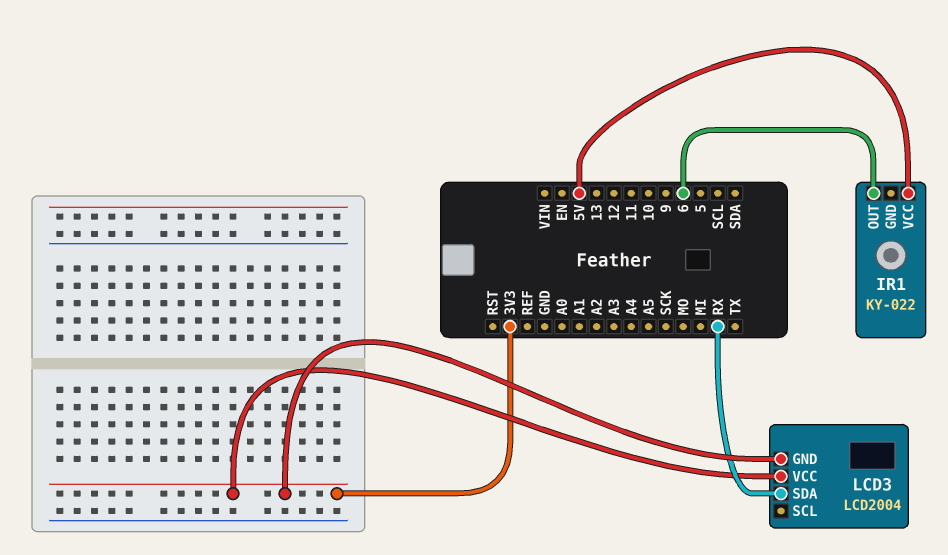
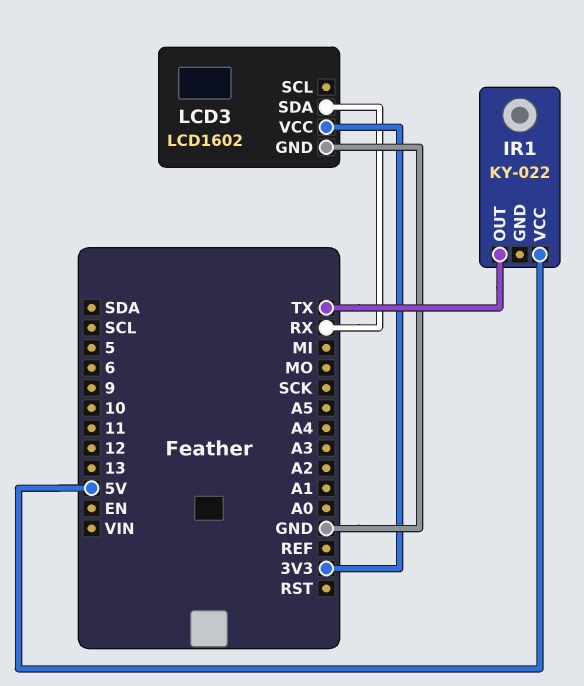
IR1 pin OUT: 6 -> TX
LCD3: LCD2004 -> LCD1602
LCD3 pin GND: 3V3 -> GND

